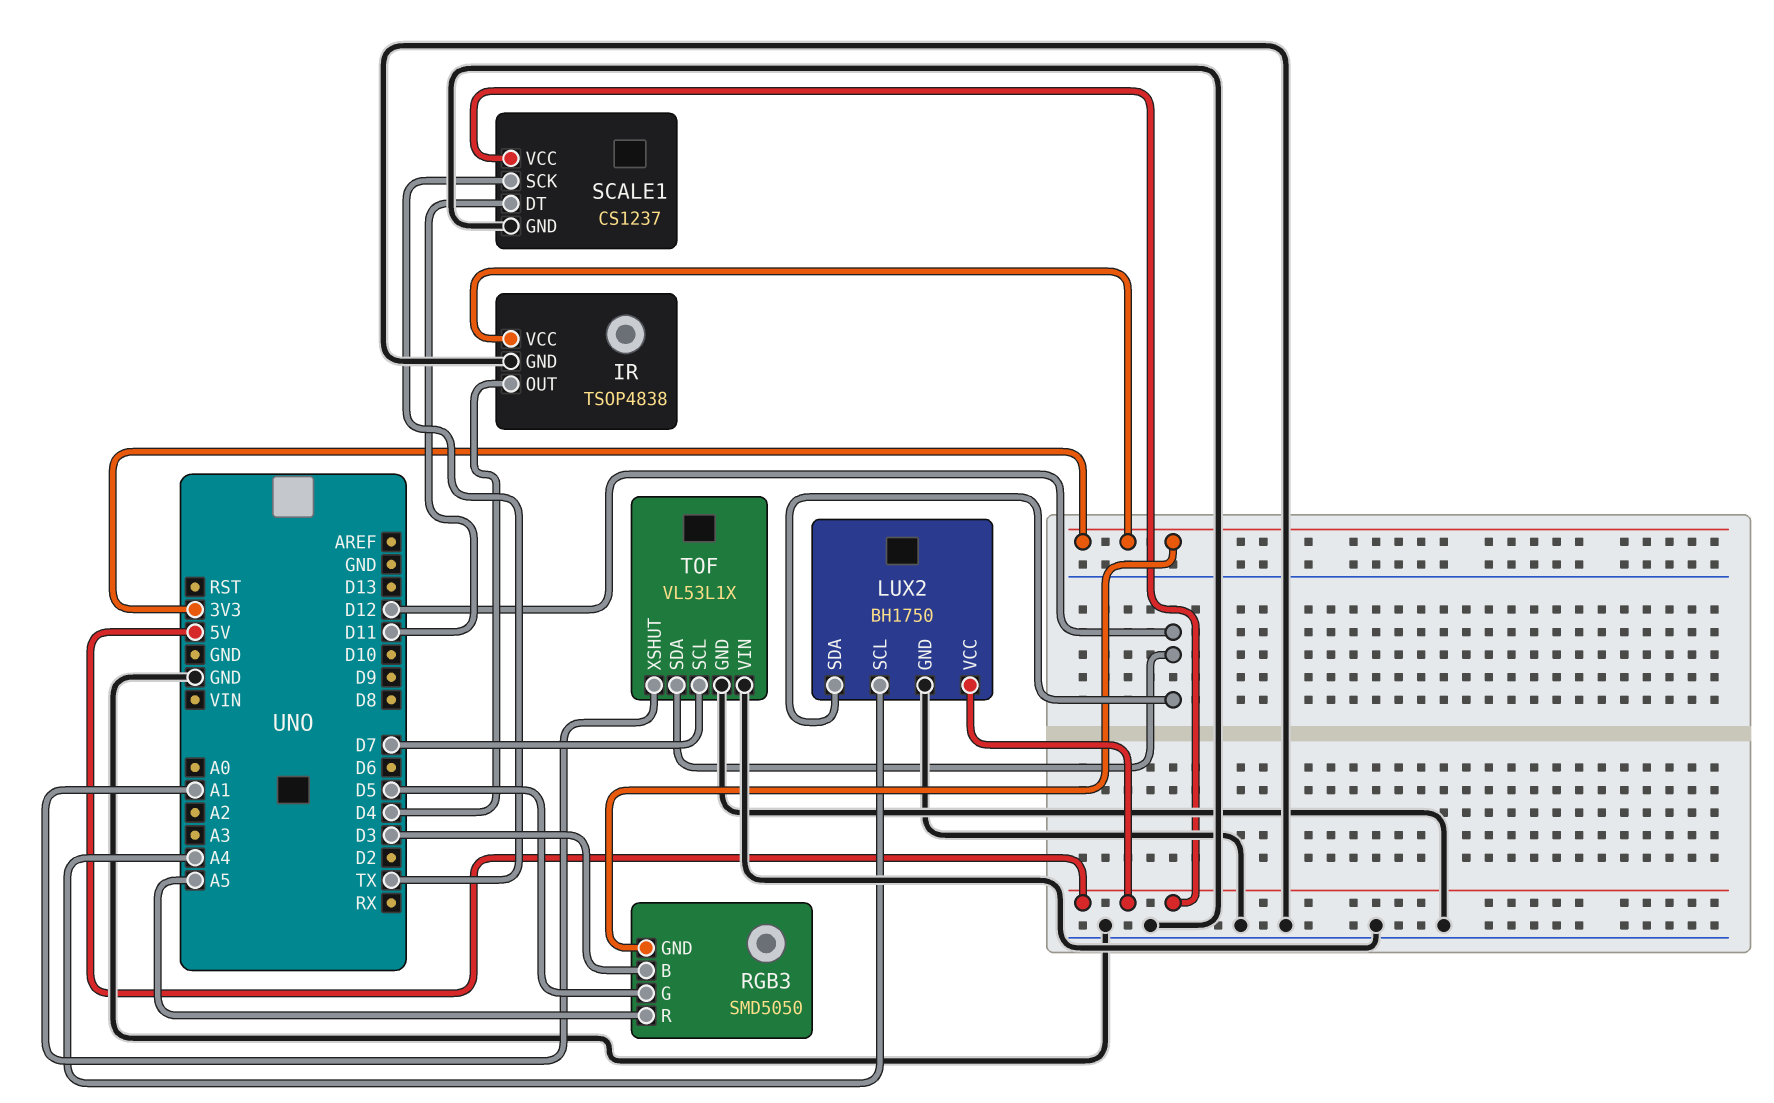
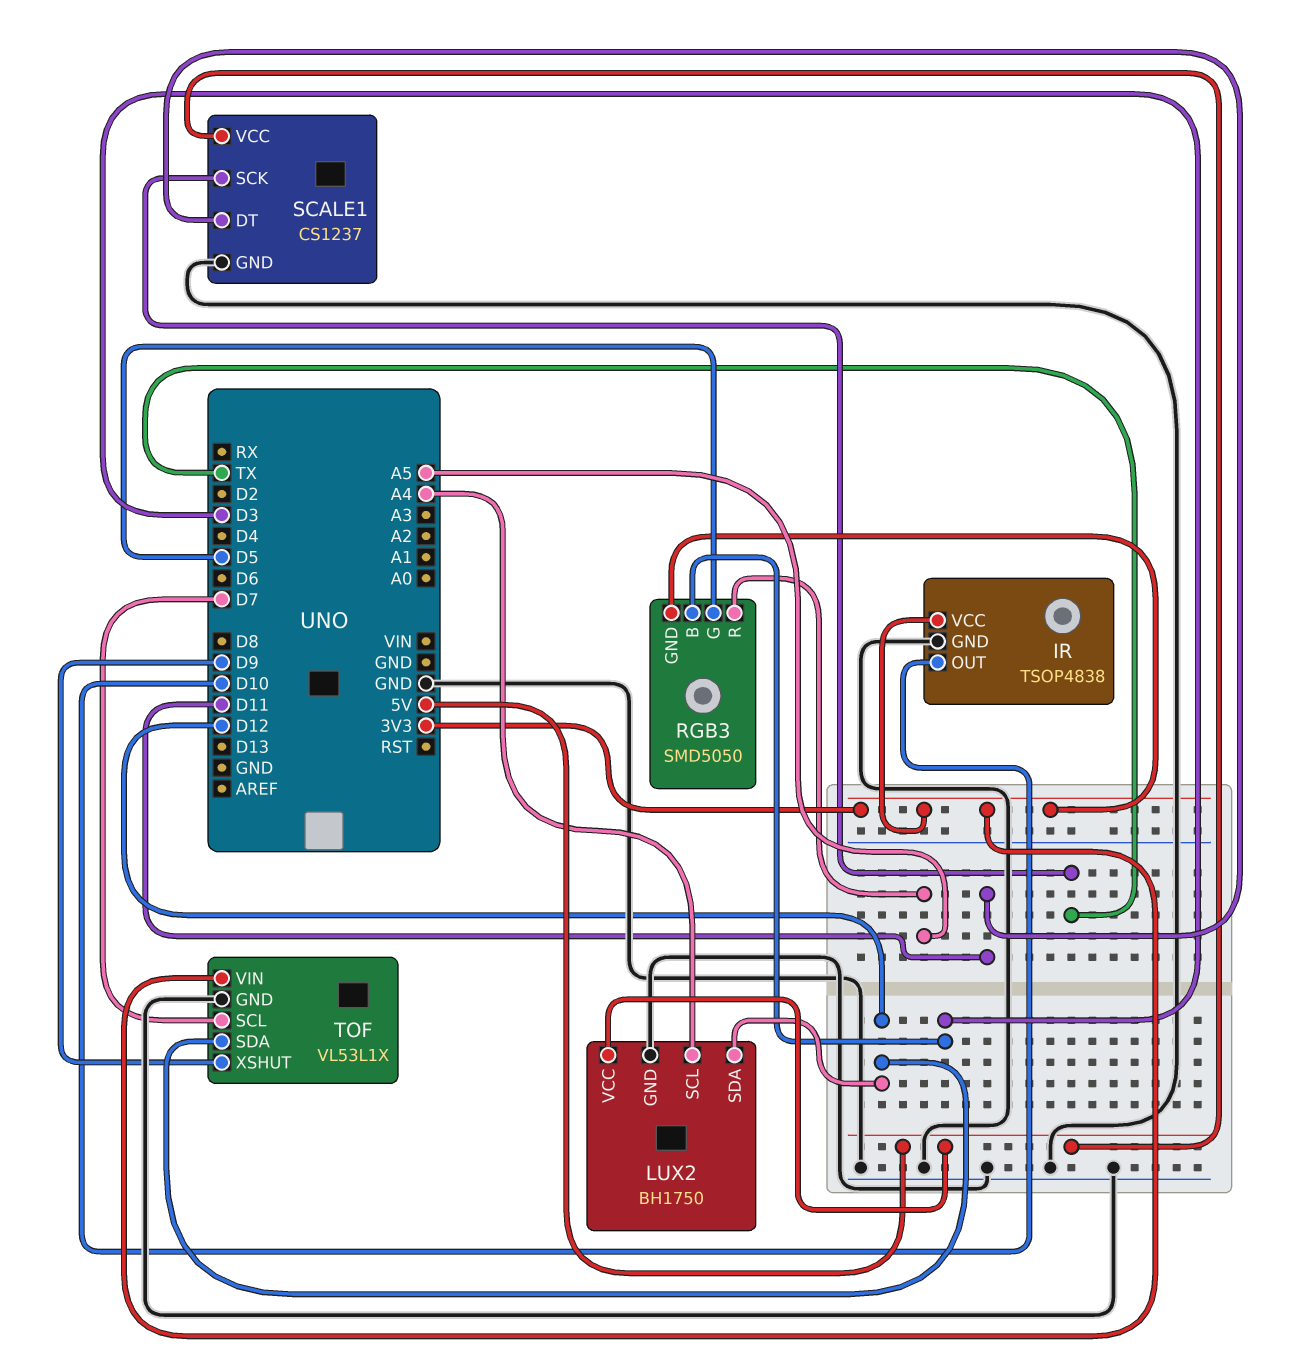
IR pin OUT: D4 -> D10
TOF pin VIN: GND -> 3V3
TOF pin XSHUT: A1 -> D9

